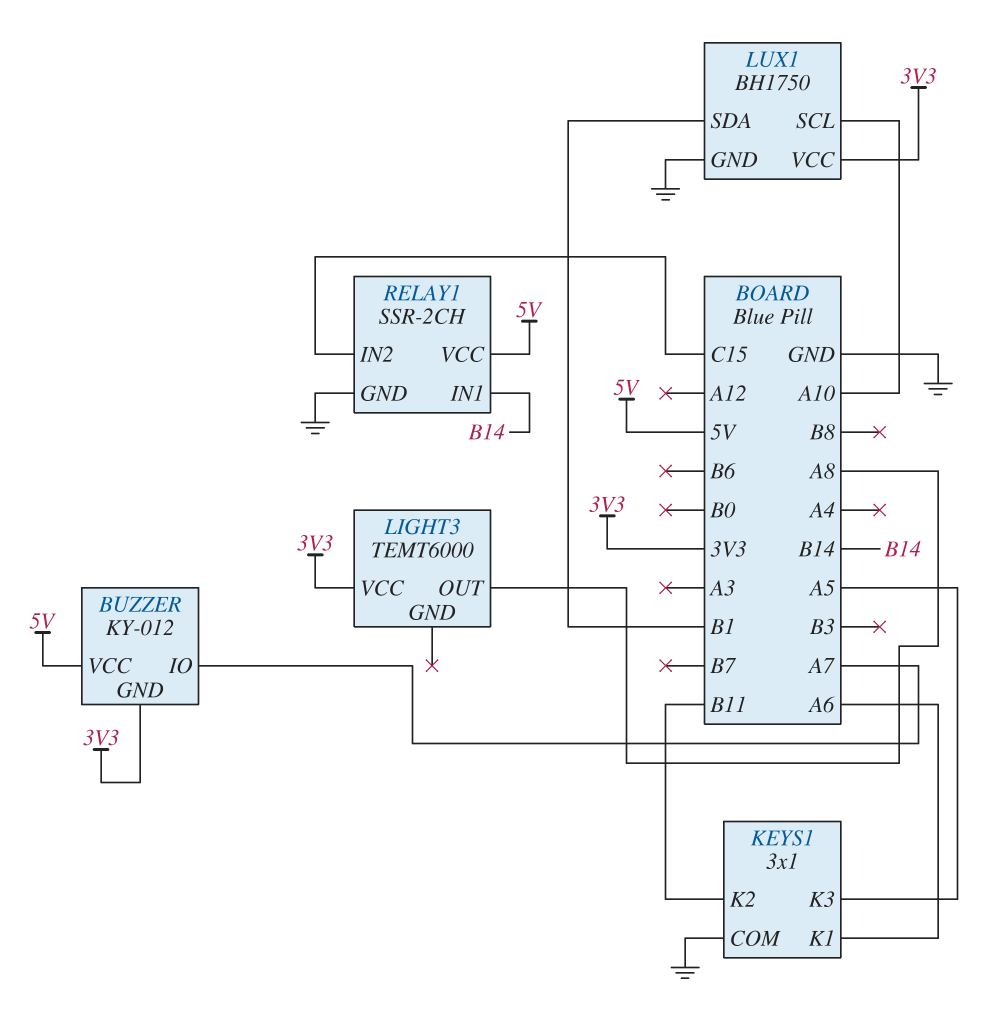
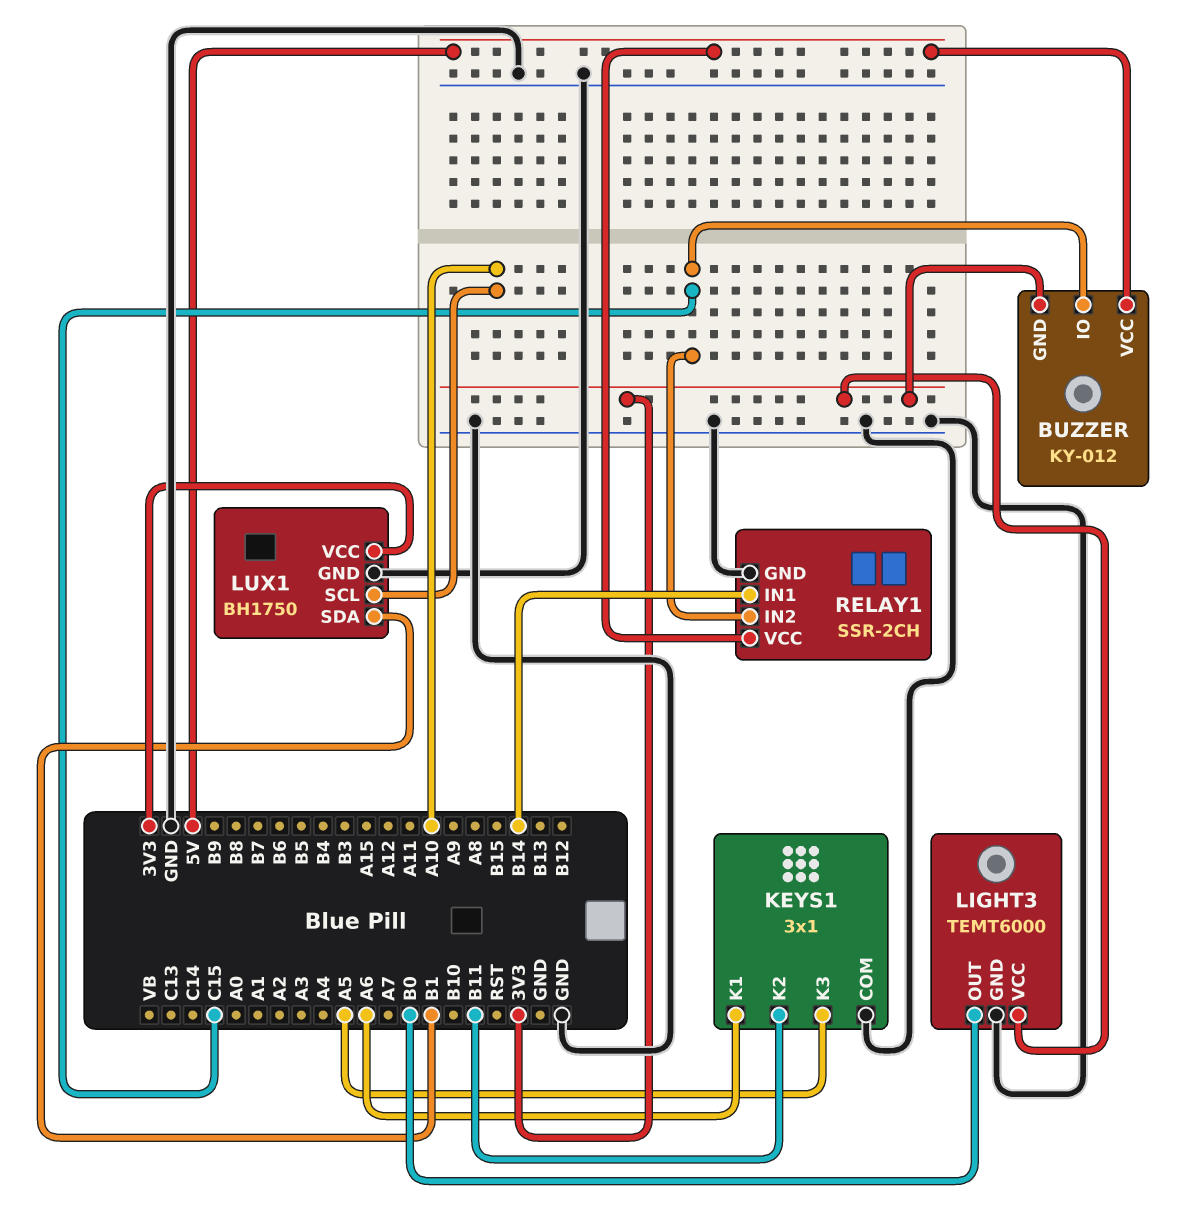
BUZZER pin IO: A7 -> C15
LIGHT3 pin GND: none -> GND
LIGHT3 pin OUT: A8 -> B0

